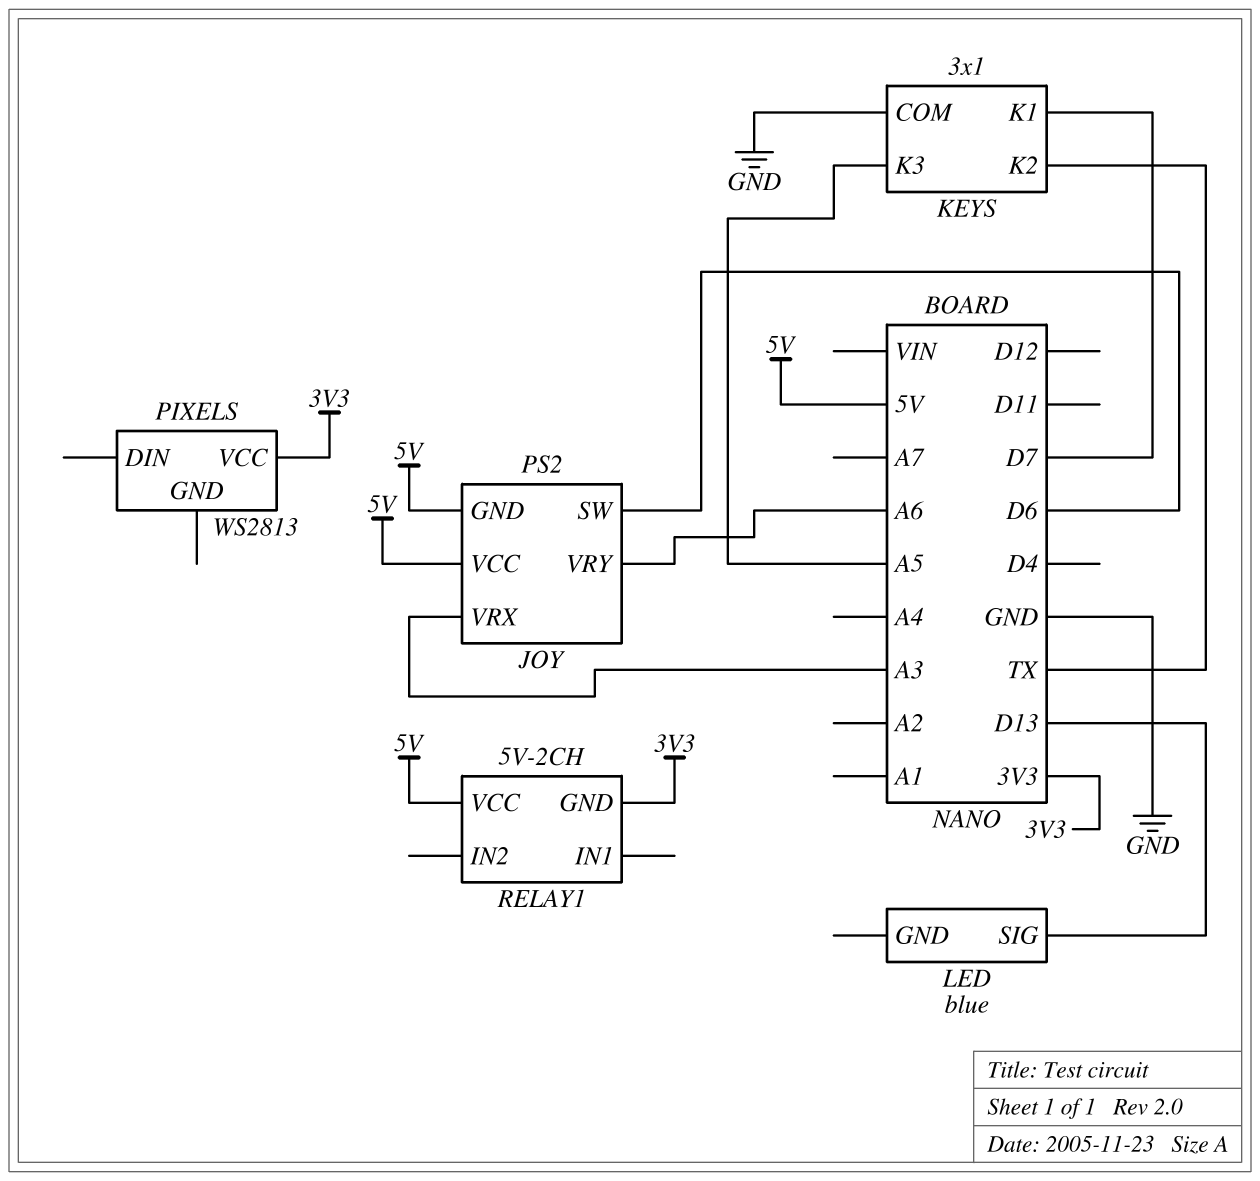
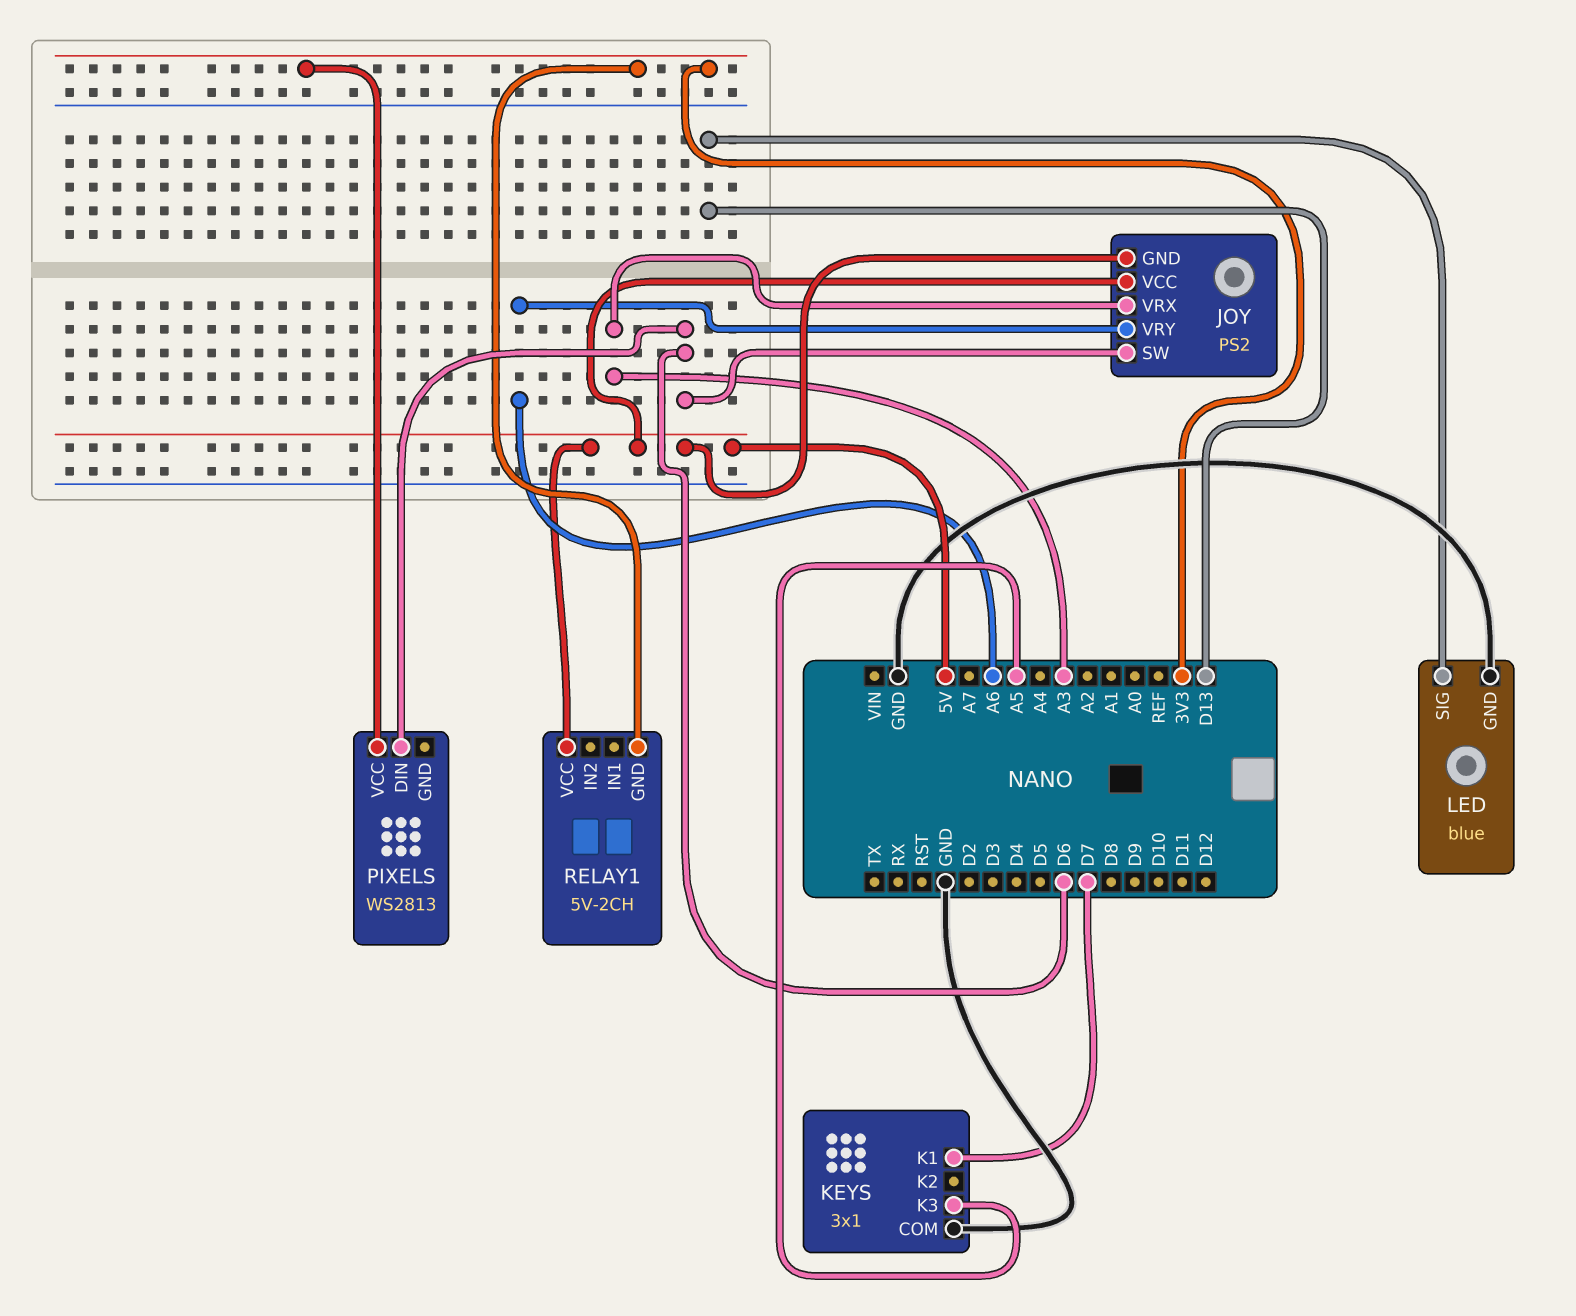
KEYS pin K2: TX -> none
LED pin GND: none -> GND
PIXELS pin DIN: none -> D6

